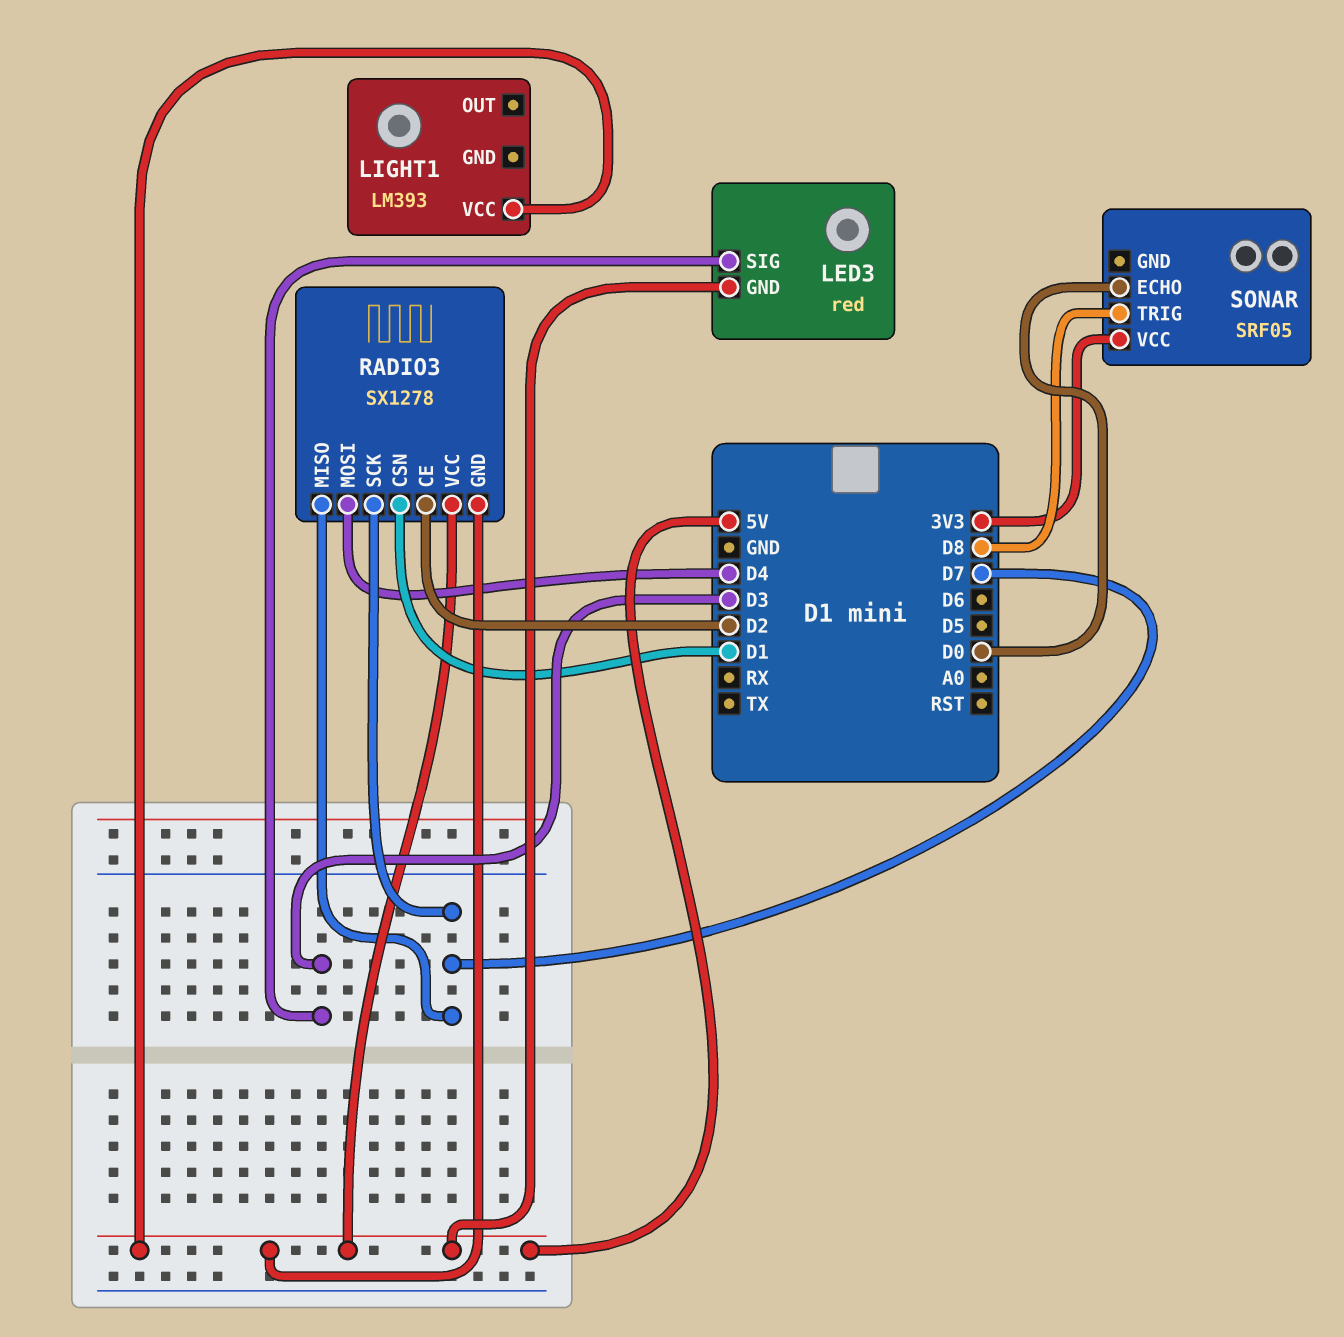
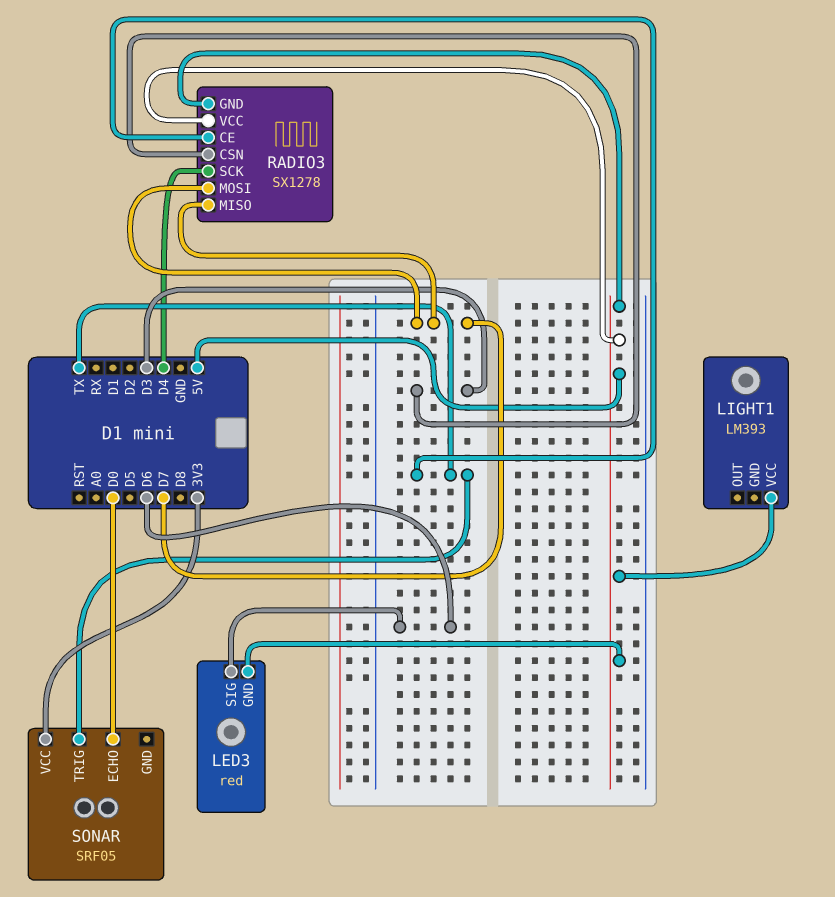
LED3 pin SIG: D3 -> D6
RADIO3 pin CE: D2 -> TX
RADIO3 pin CSN: D1 -> D3
RADIO3 pin MOSI: D4 -> D7
RADIO3 pin SCK: D7 -> D4
SONAR pin TRIG: D8 -> TX

